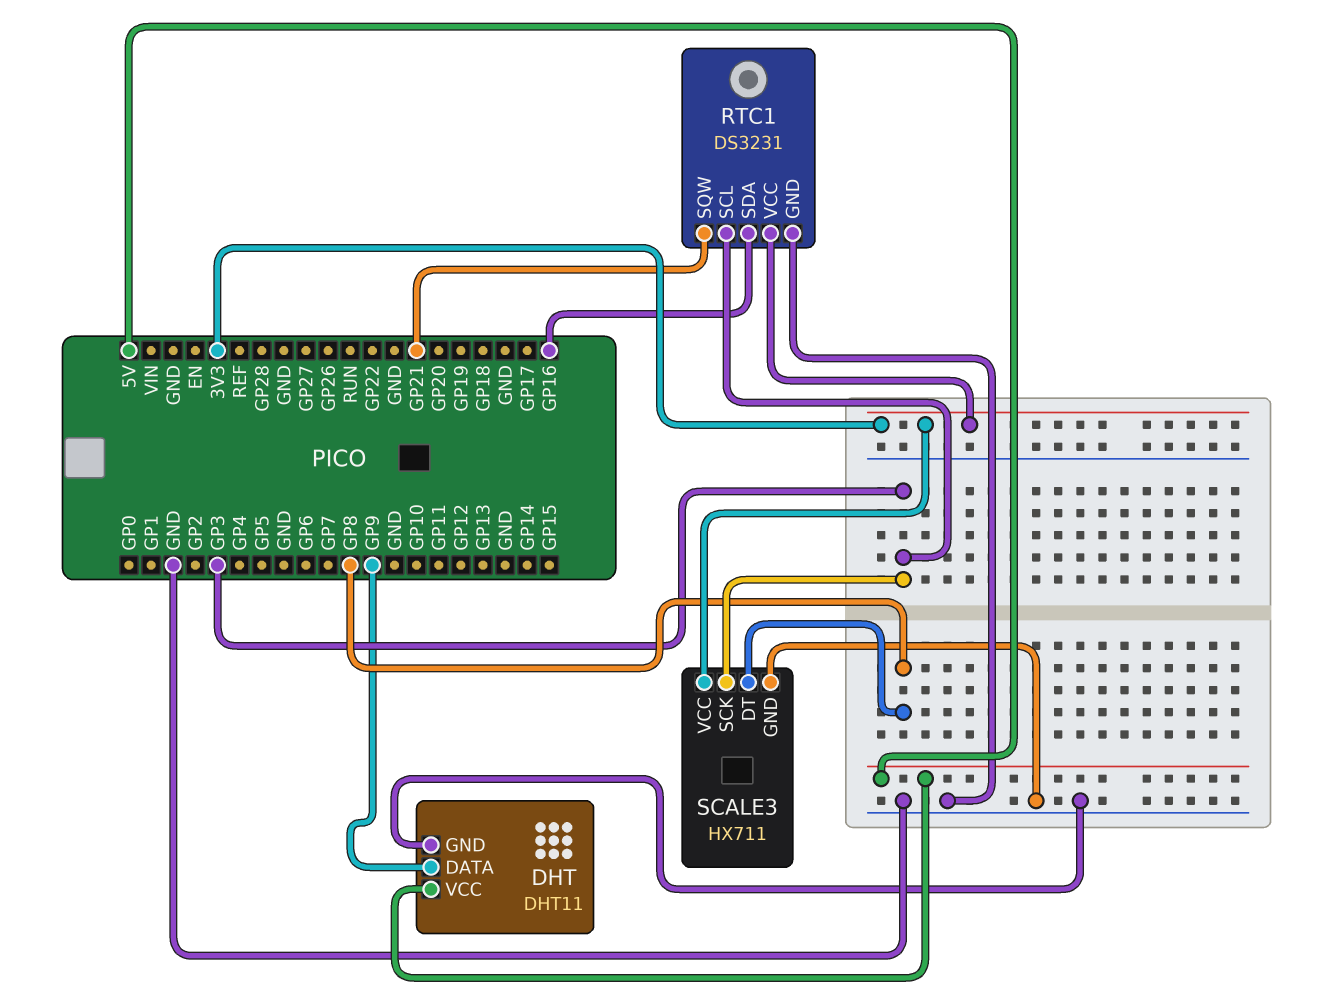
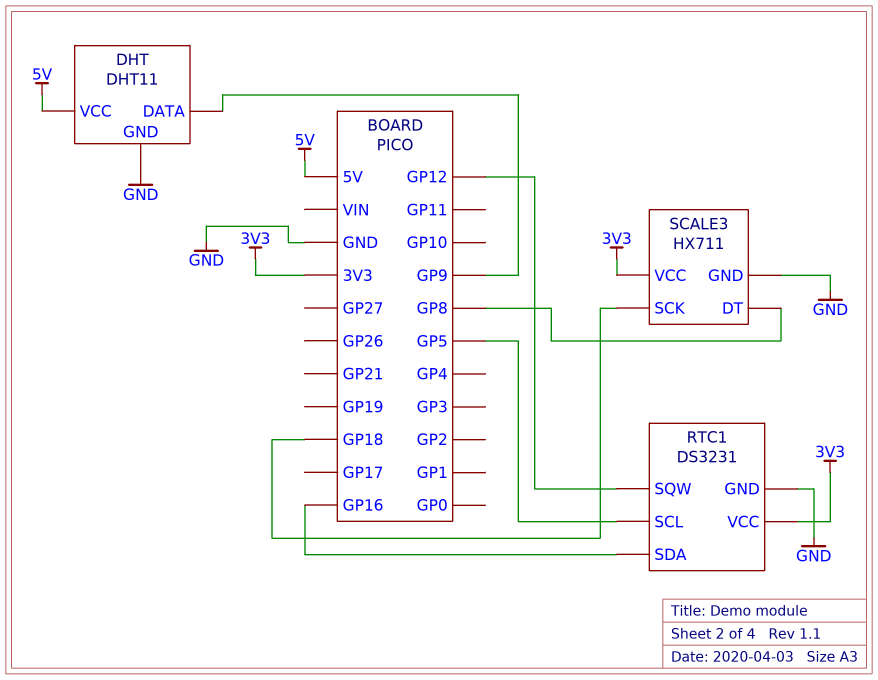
RTC1 pin SCL: GP3 -> GP5
RTC1 pin SQW: GP21 -> GP12
SCALE3 pin SCK: GP3 -> GP18

